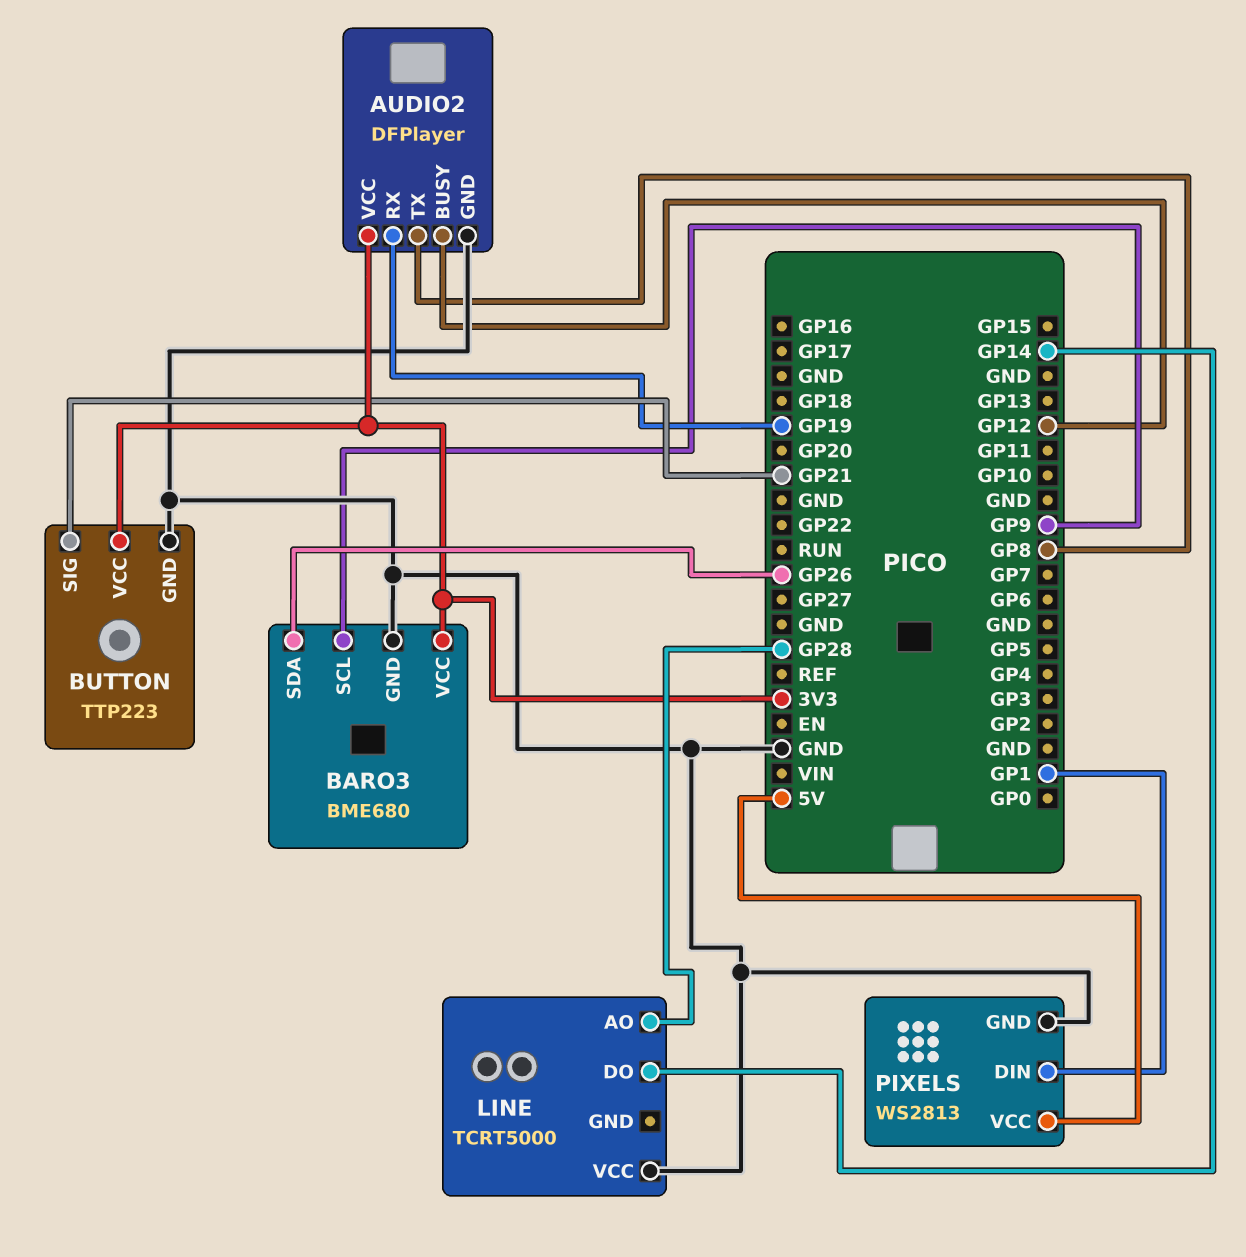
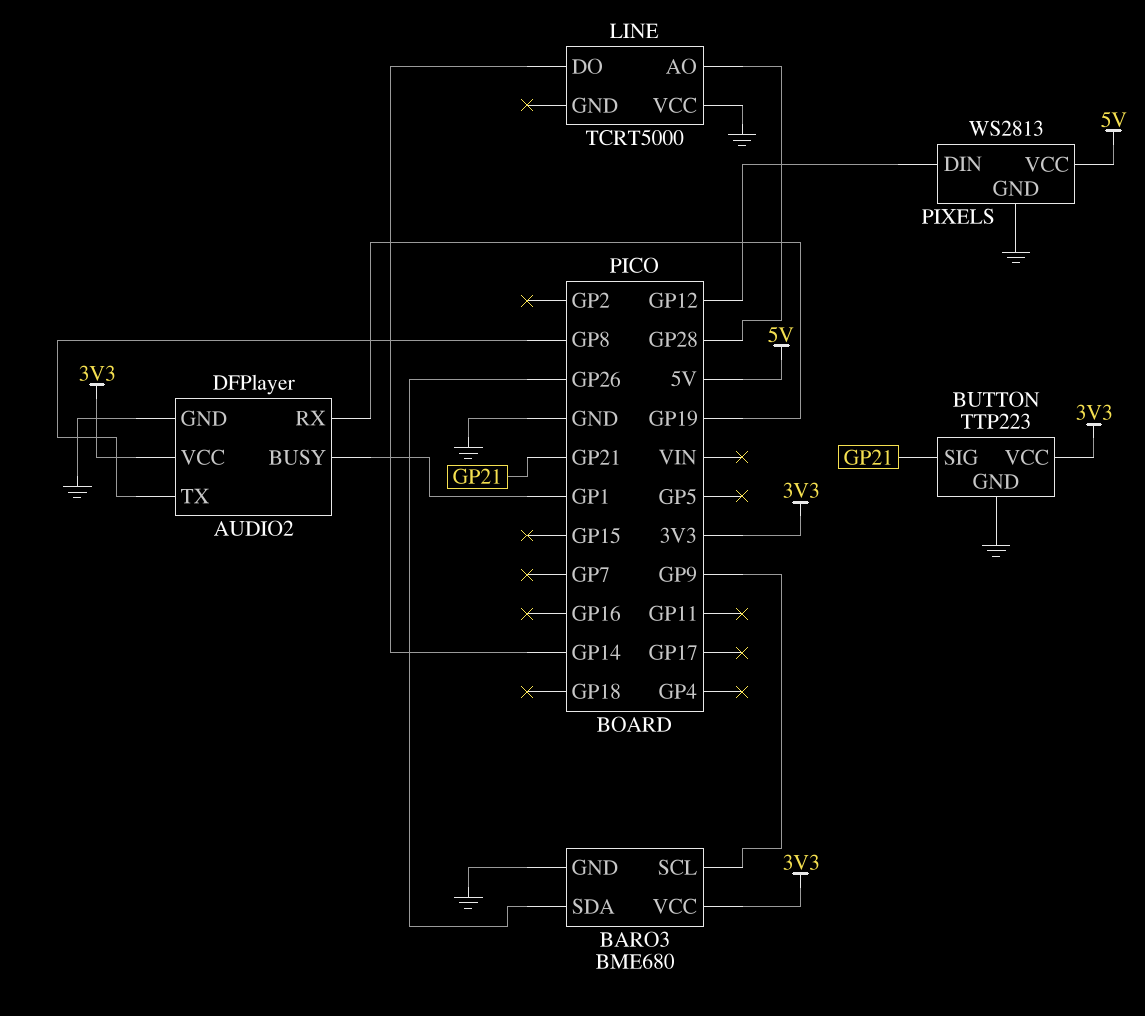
AUDIO2 pin BUSY: GP12 -> GP1
PIXELS pin DIN: GP1 -> GP12

